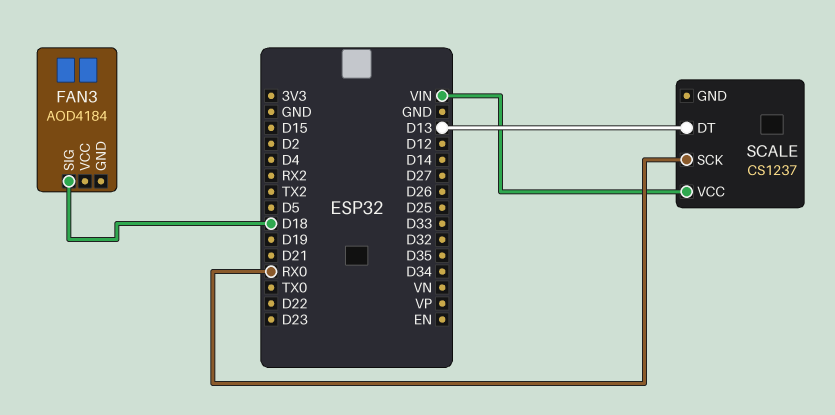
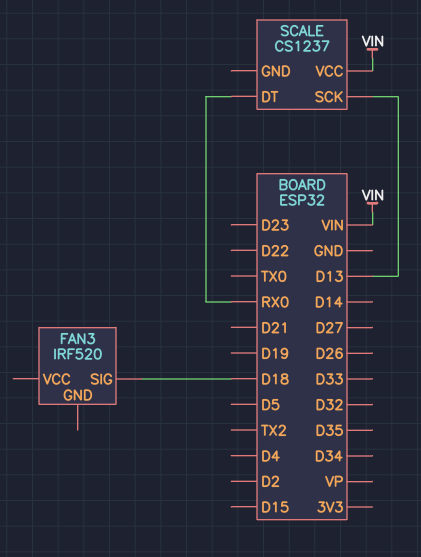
FAN3: AOD4184 -> IRF520
SCALE pin DT: D13 -> RX0
SCALE pin SCK: RX0 -> D13

